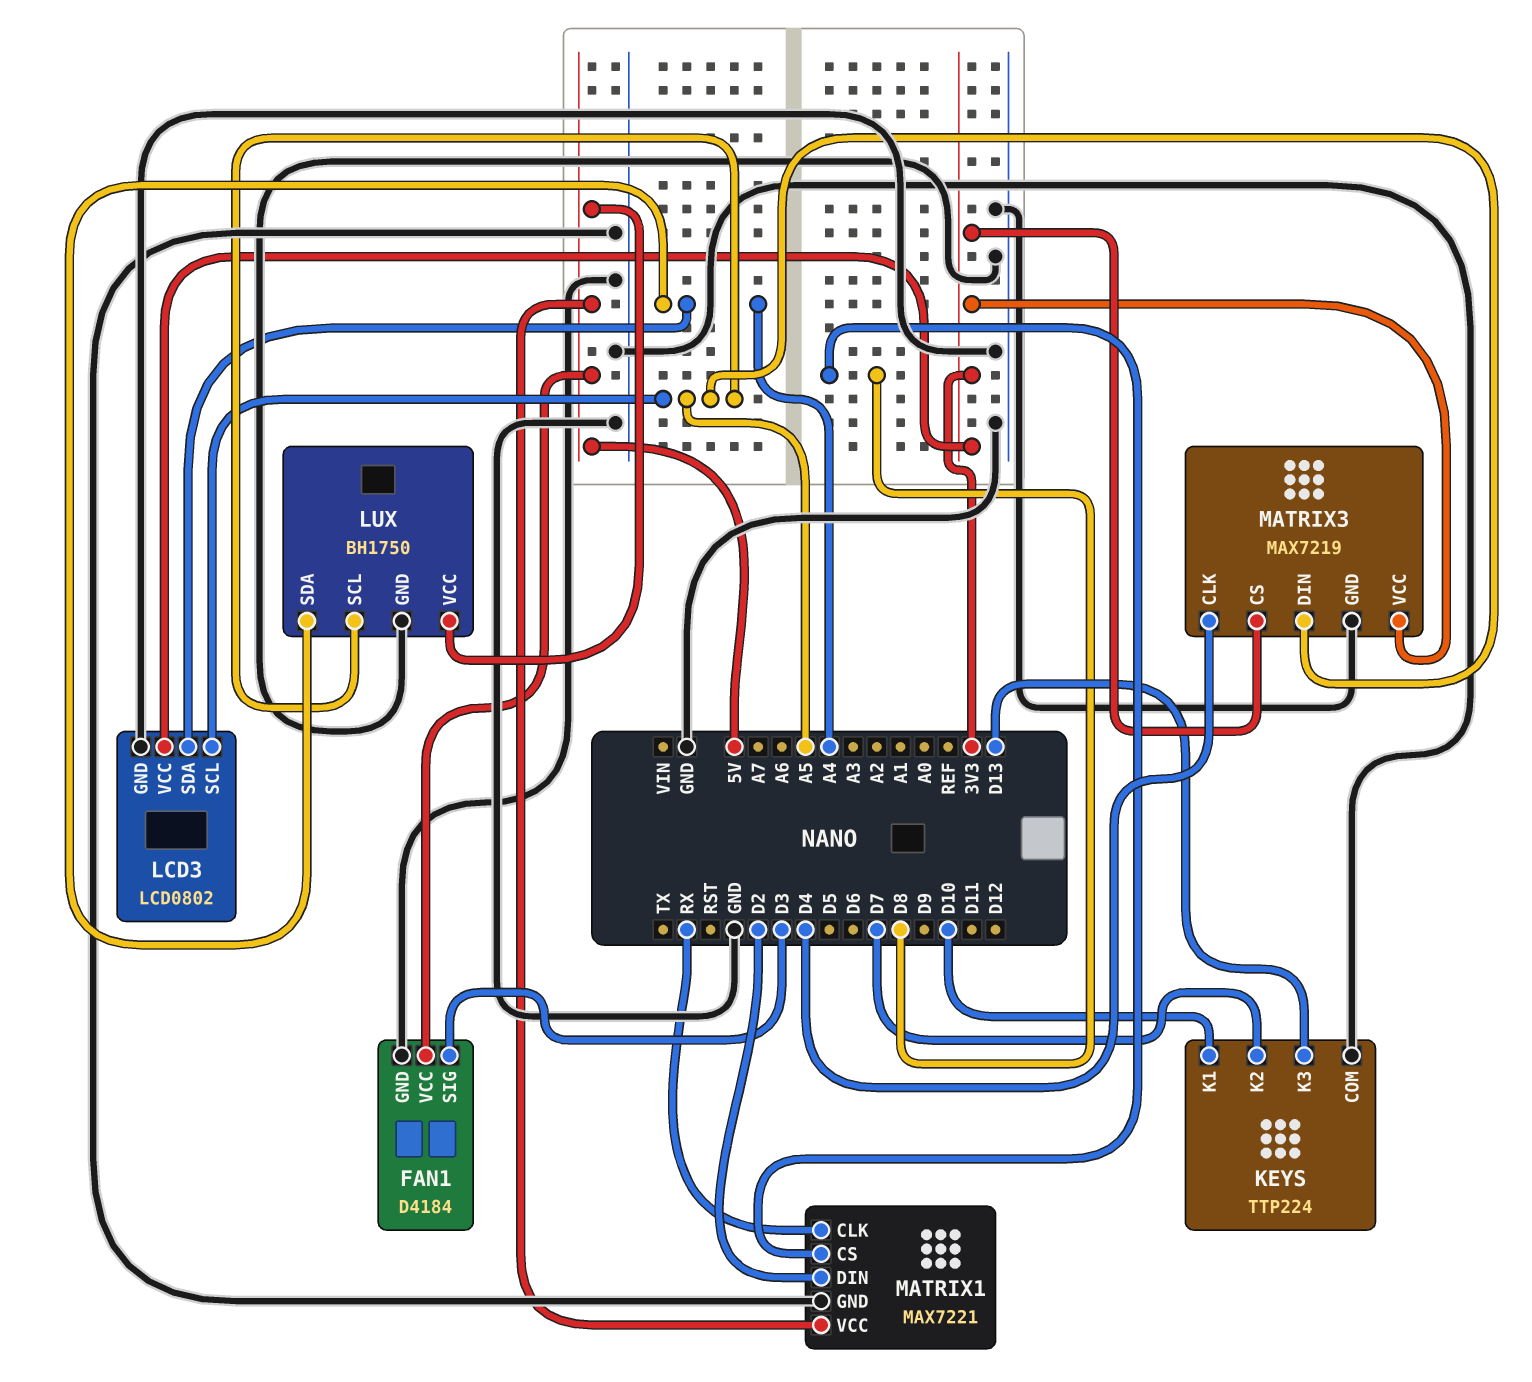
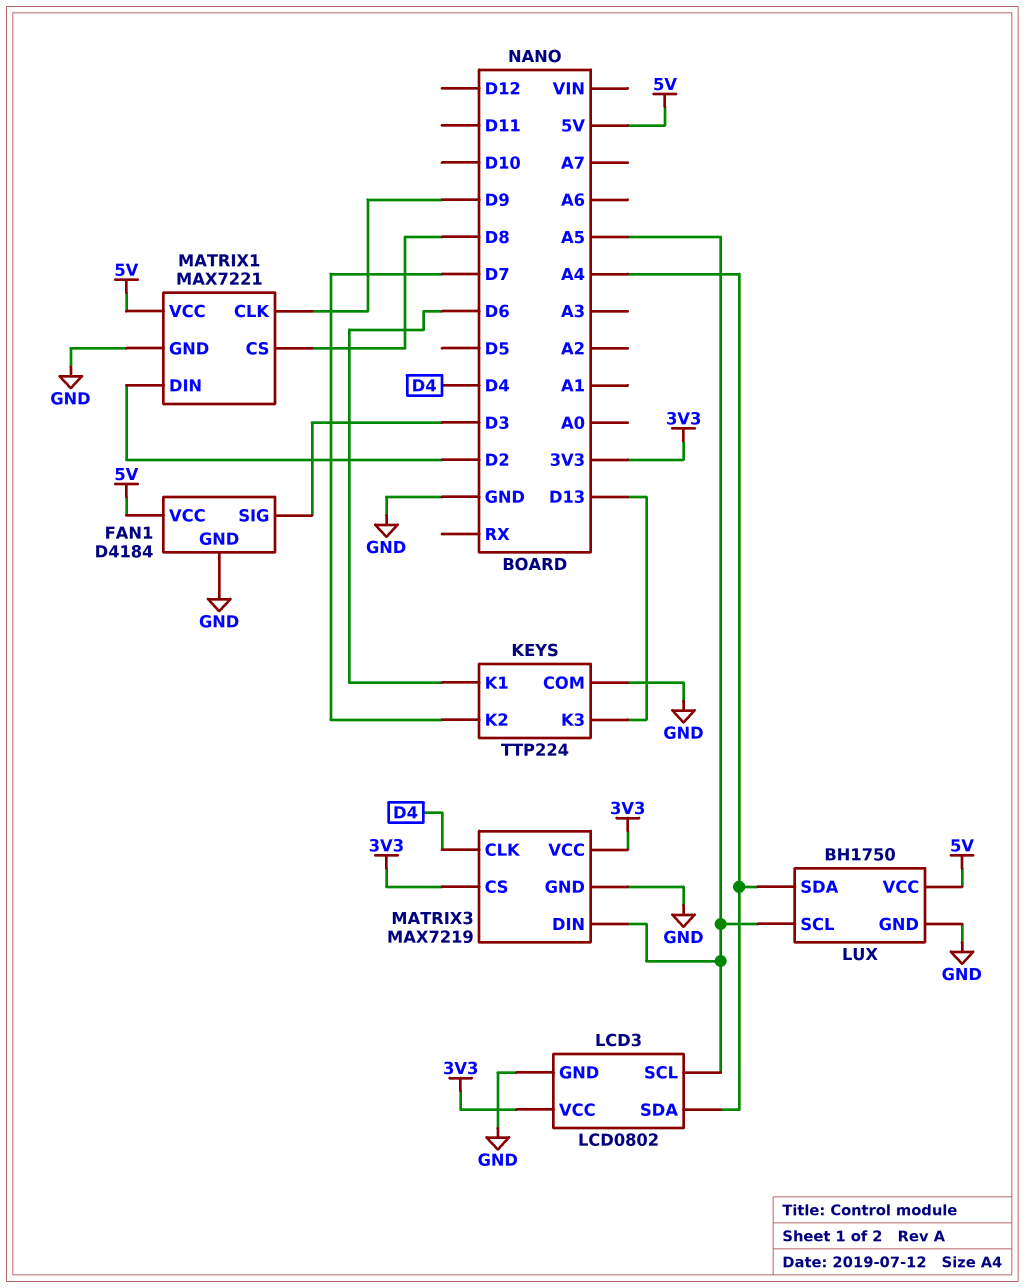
KEYS pin K1: D10 -> D6
MATRIX1 pin CLK: RX -> D9

